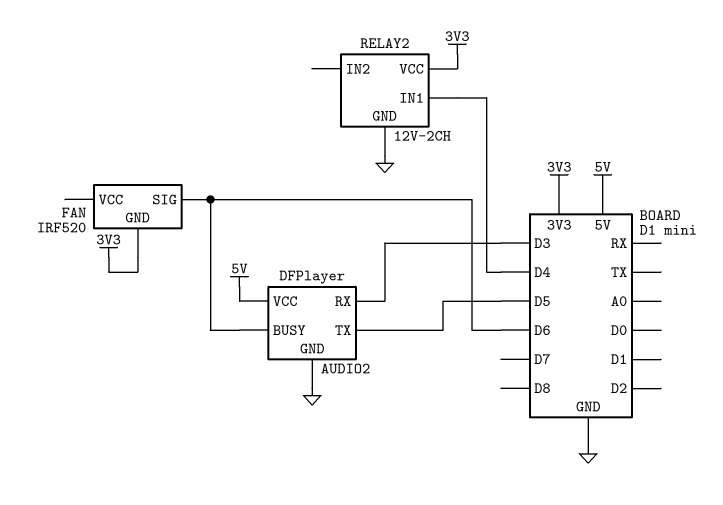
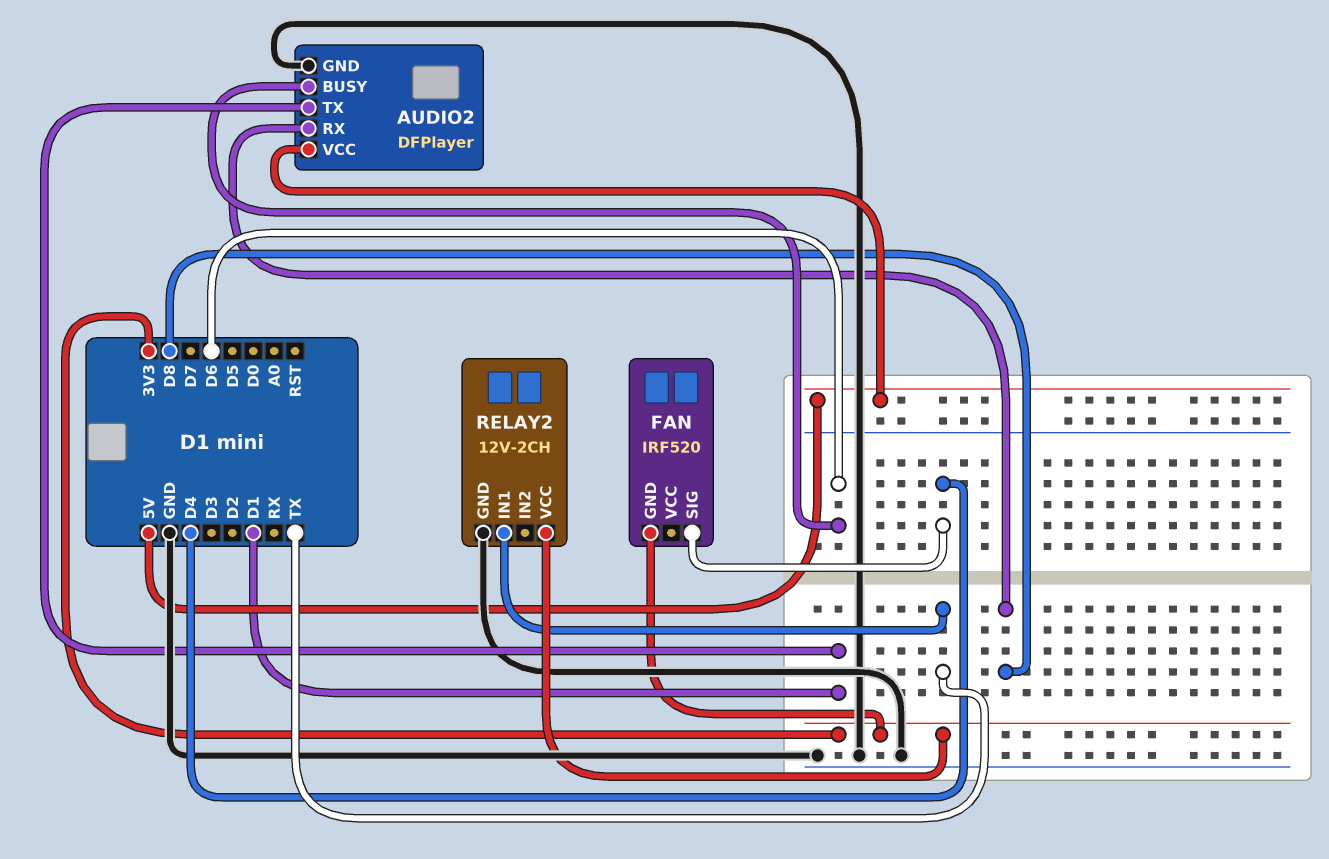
AUDIO2 pin RX: D3 -> D8
AUDIO2 pin TX: D5 -> D1
FAN pin SIG: D6 -> D4
RELAY2 pin IN1: D4 -> TX

